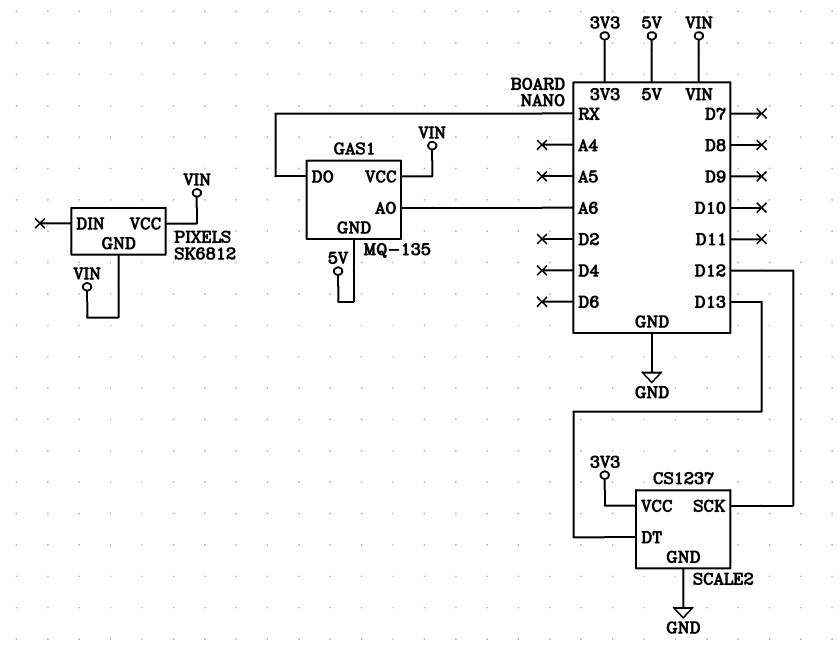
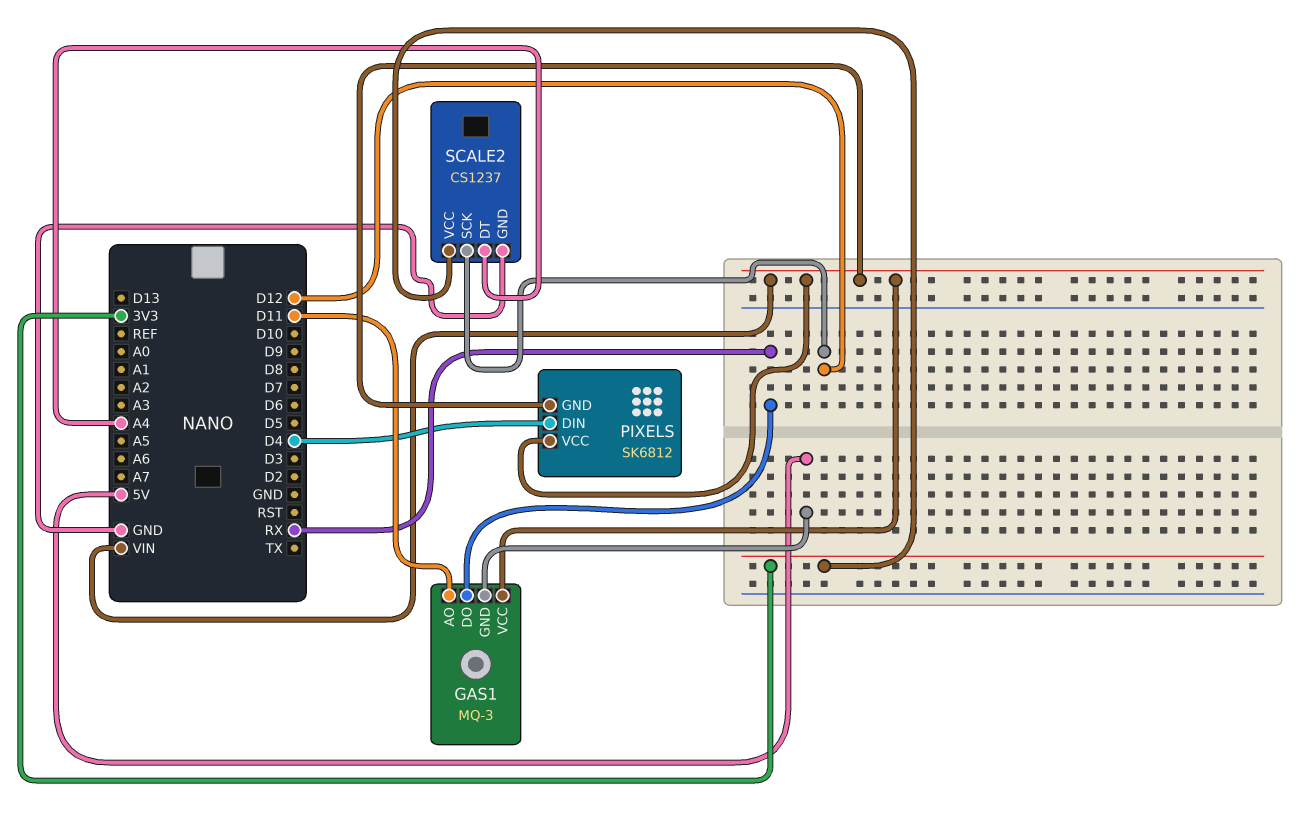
GAS1: MQ-135 -> MQ-3
GAS1 pin AO: A6 -> D11
PIXELS pin DIN: none -> D4
SCALE2 pin DT: D13 -> A4

